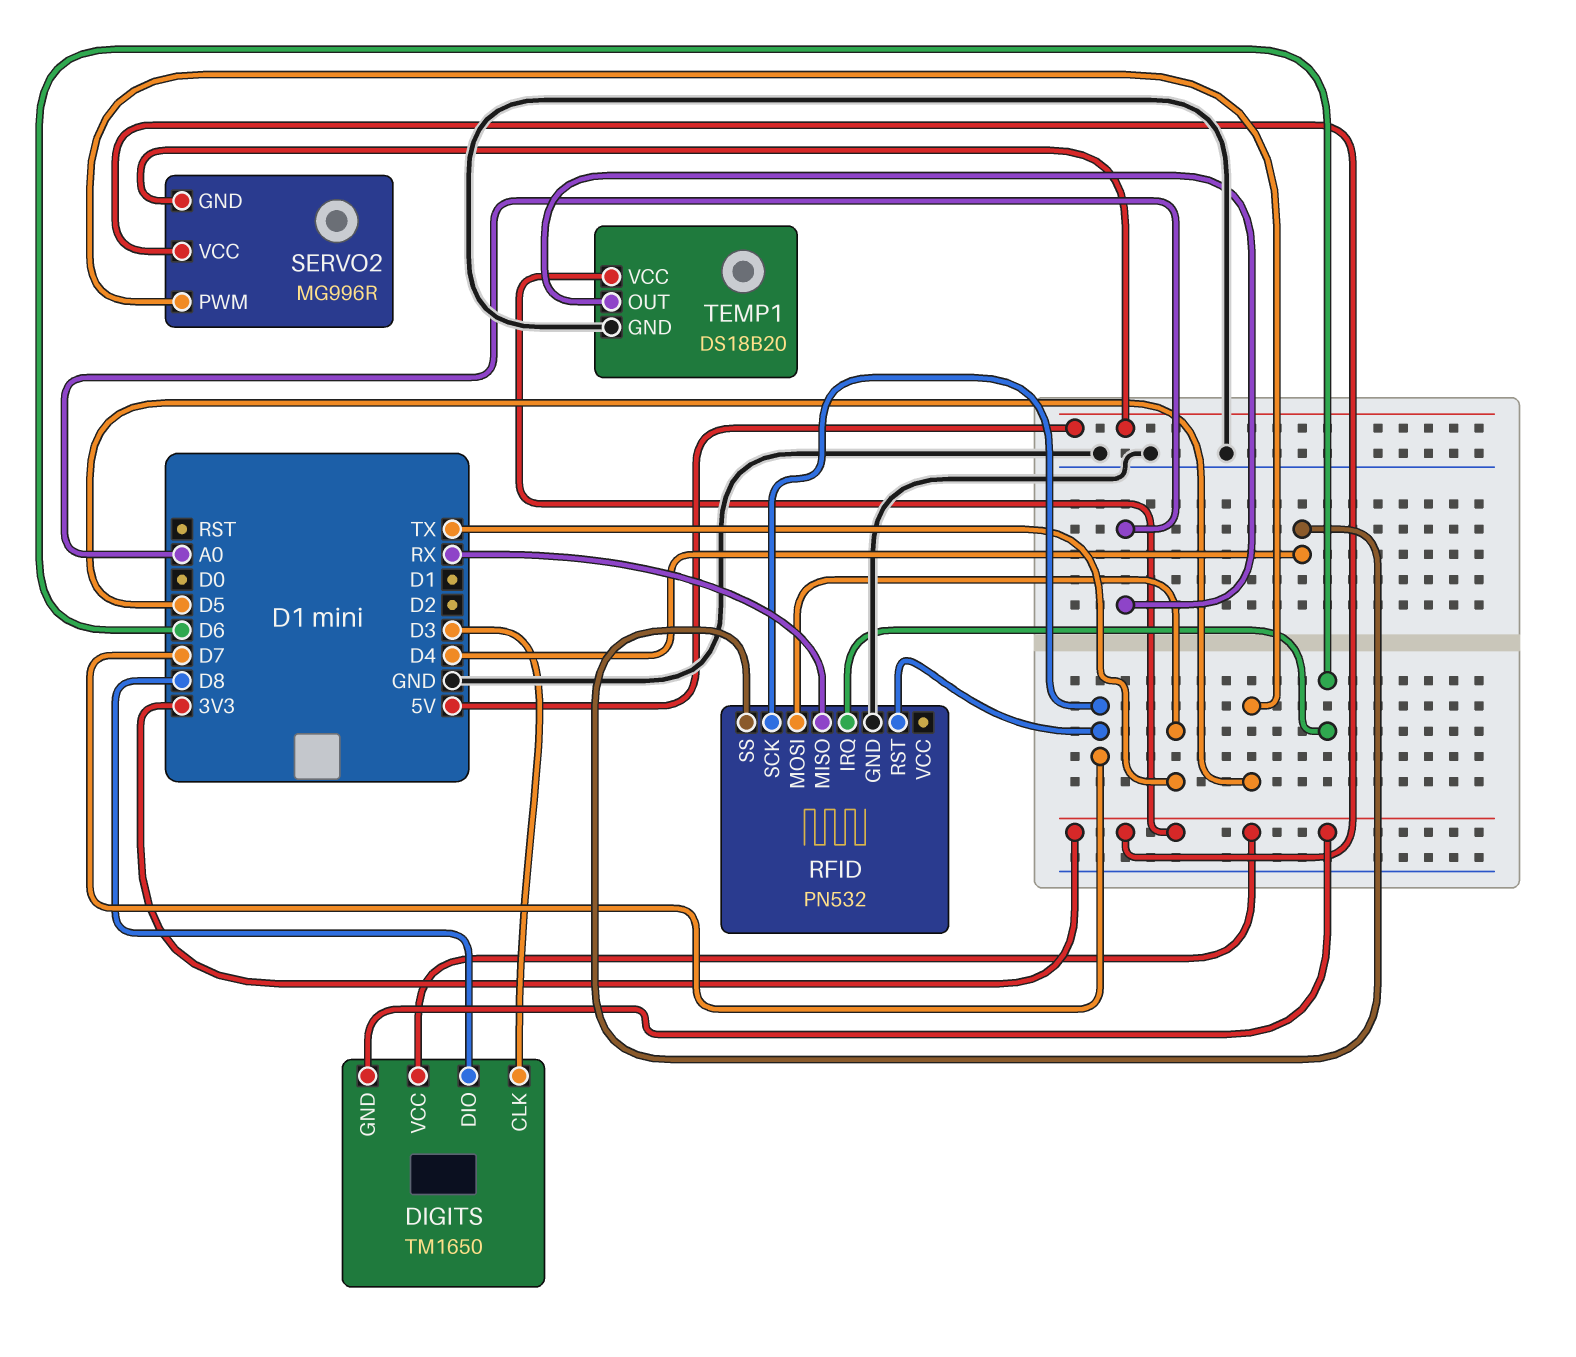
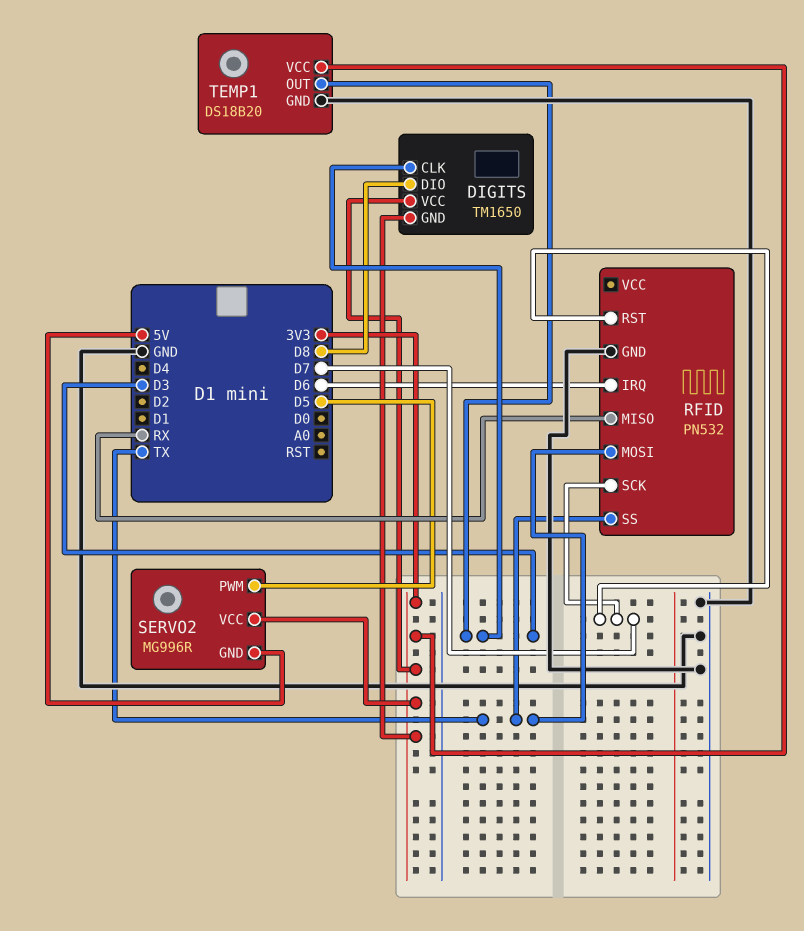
RFID pin SS: D4 -> TX
TEMP1 pin OUT: A0 -> D3

